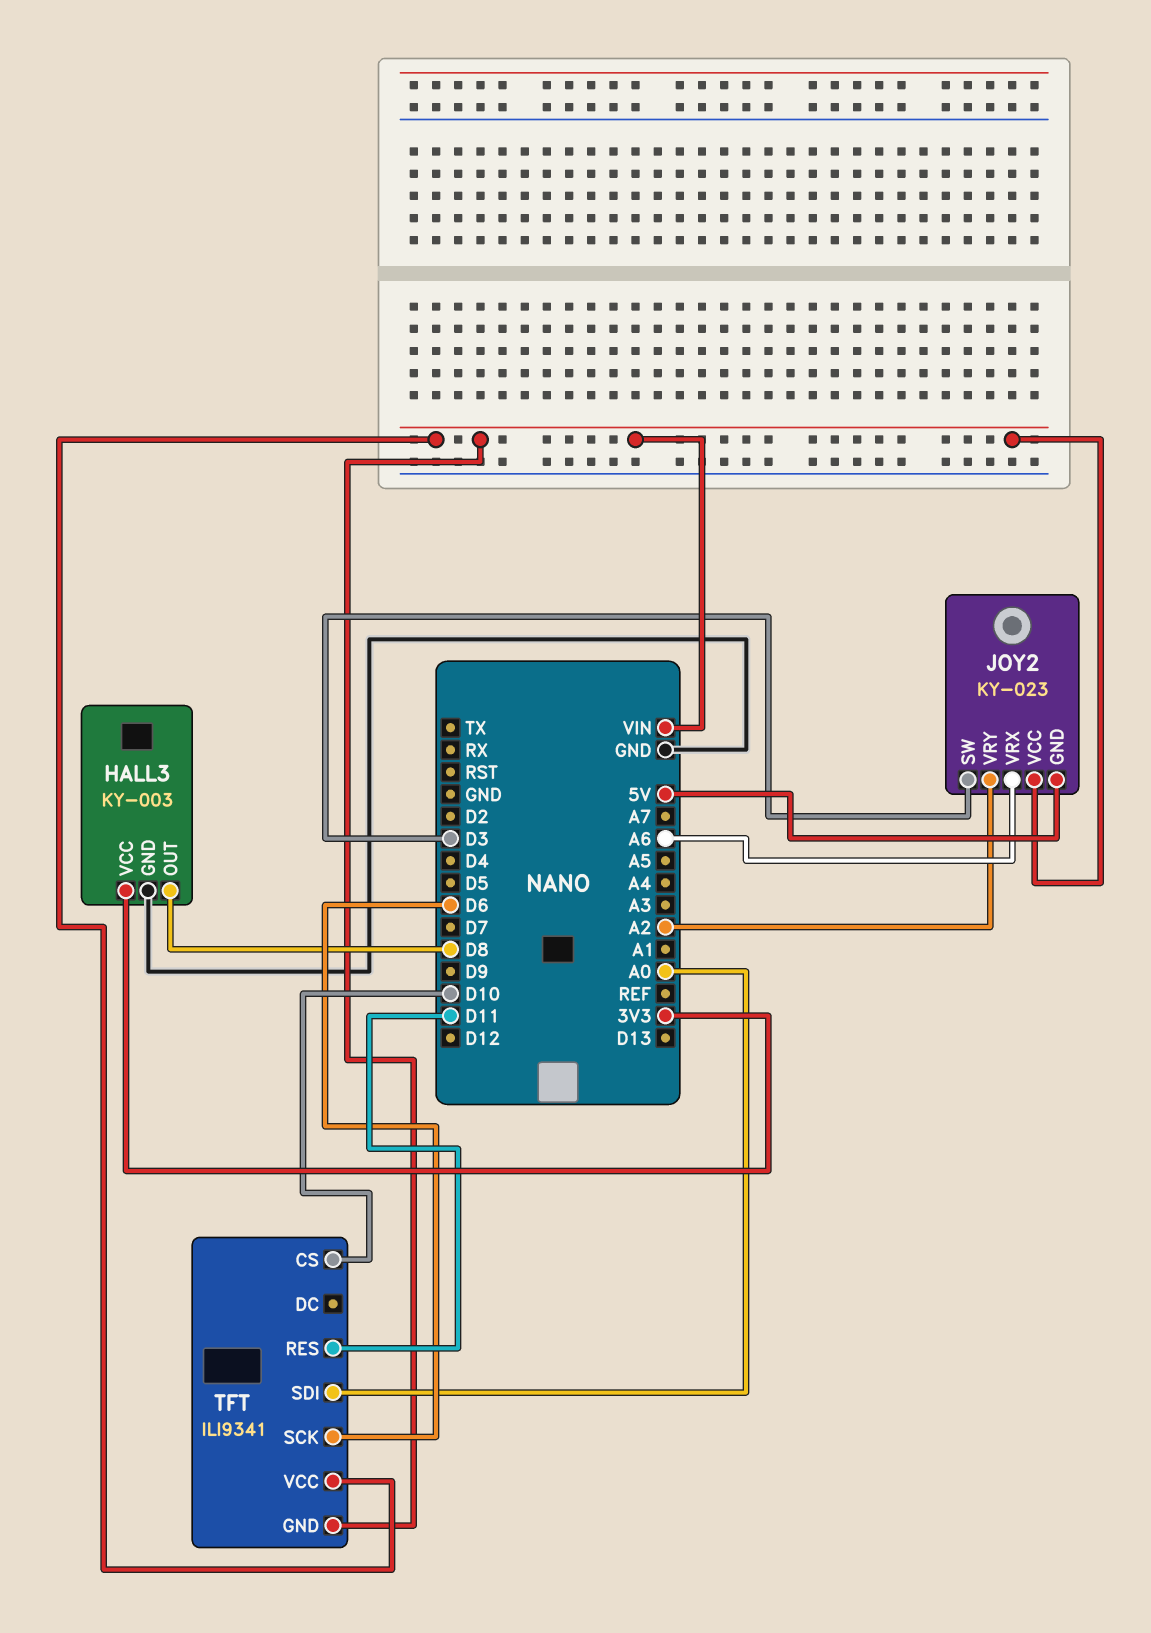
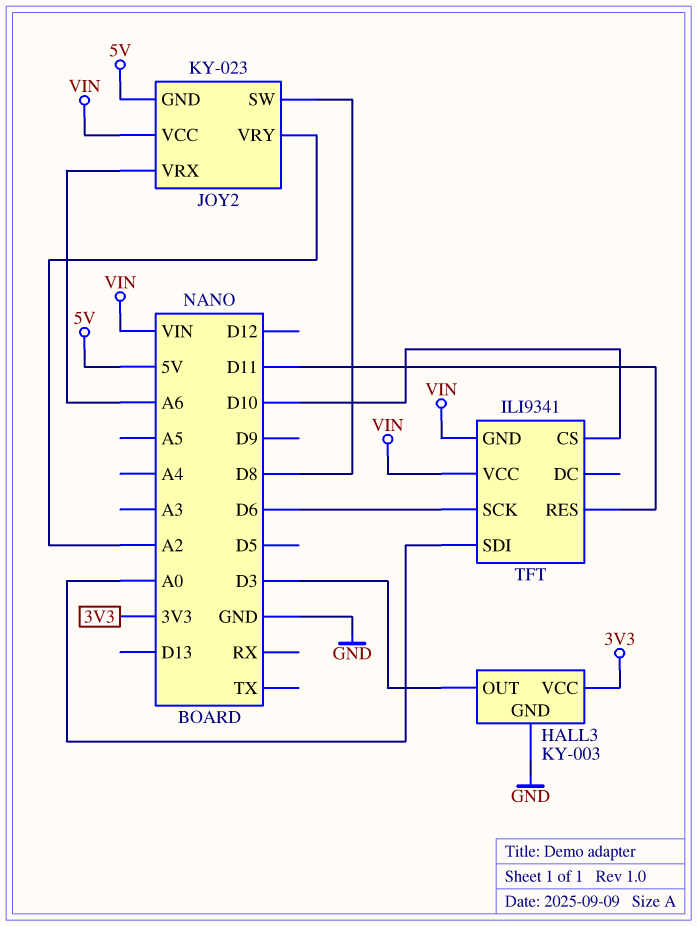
HALL3 pin OUT: D8 -> D3
JOY2 pin SW: D3 -> D8

